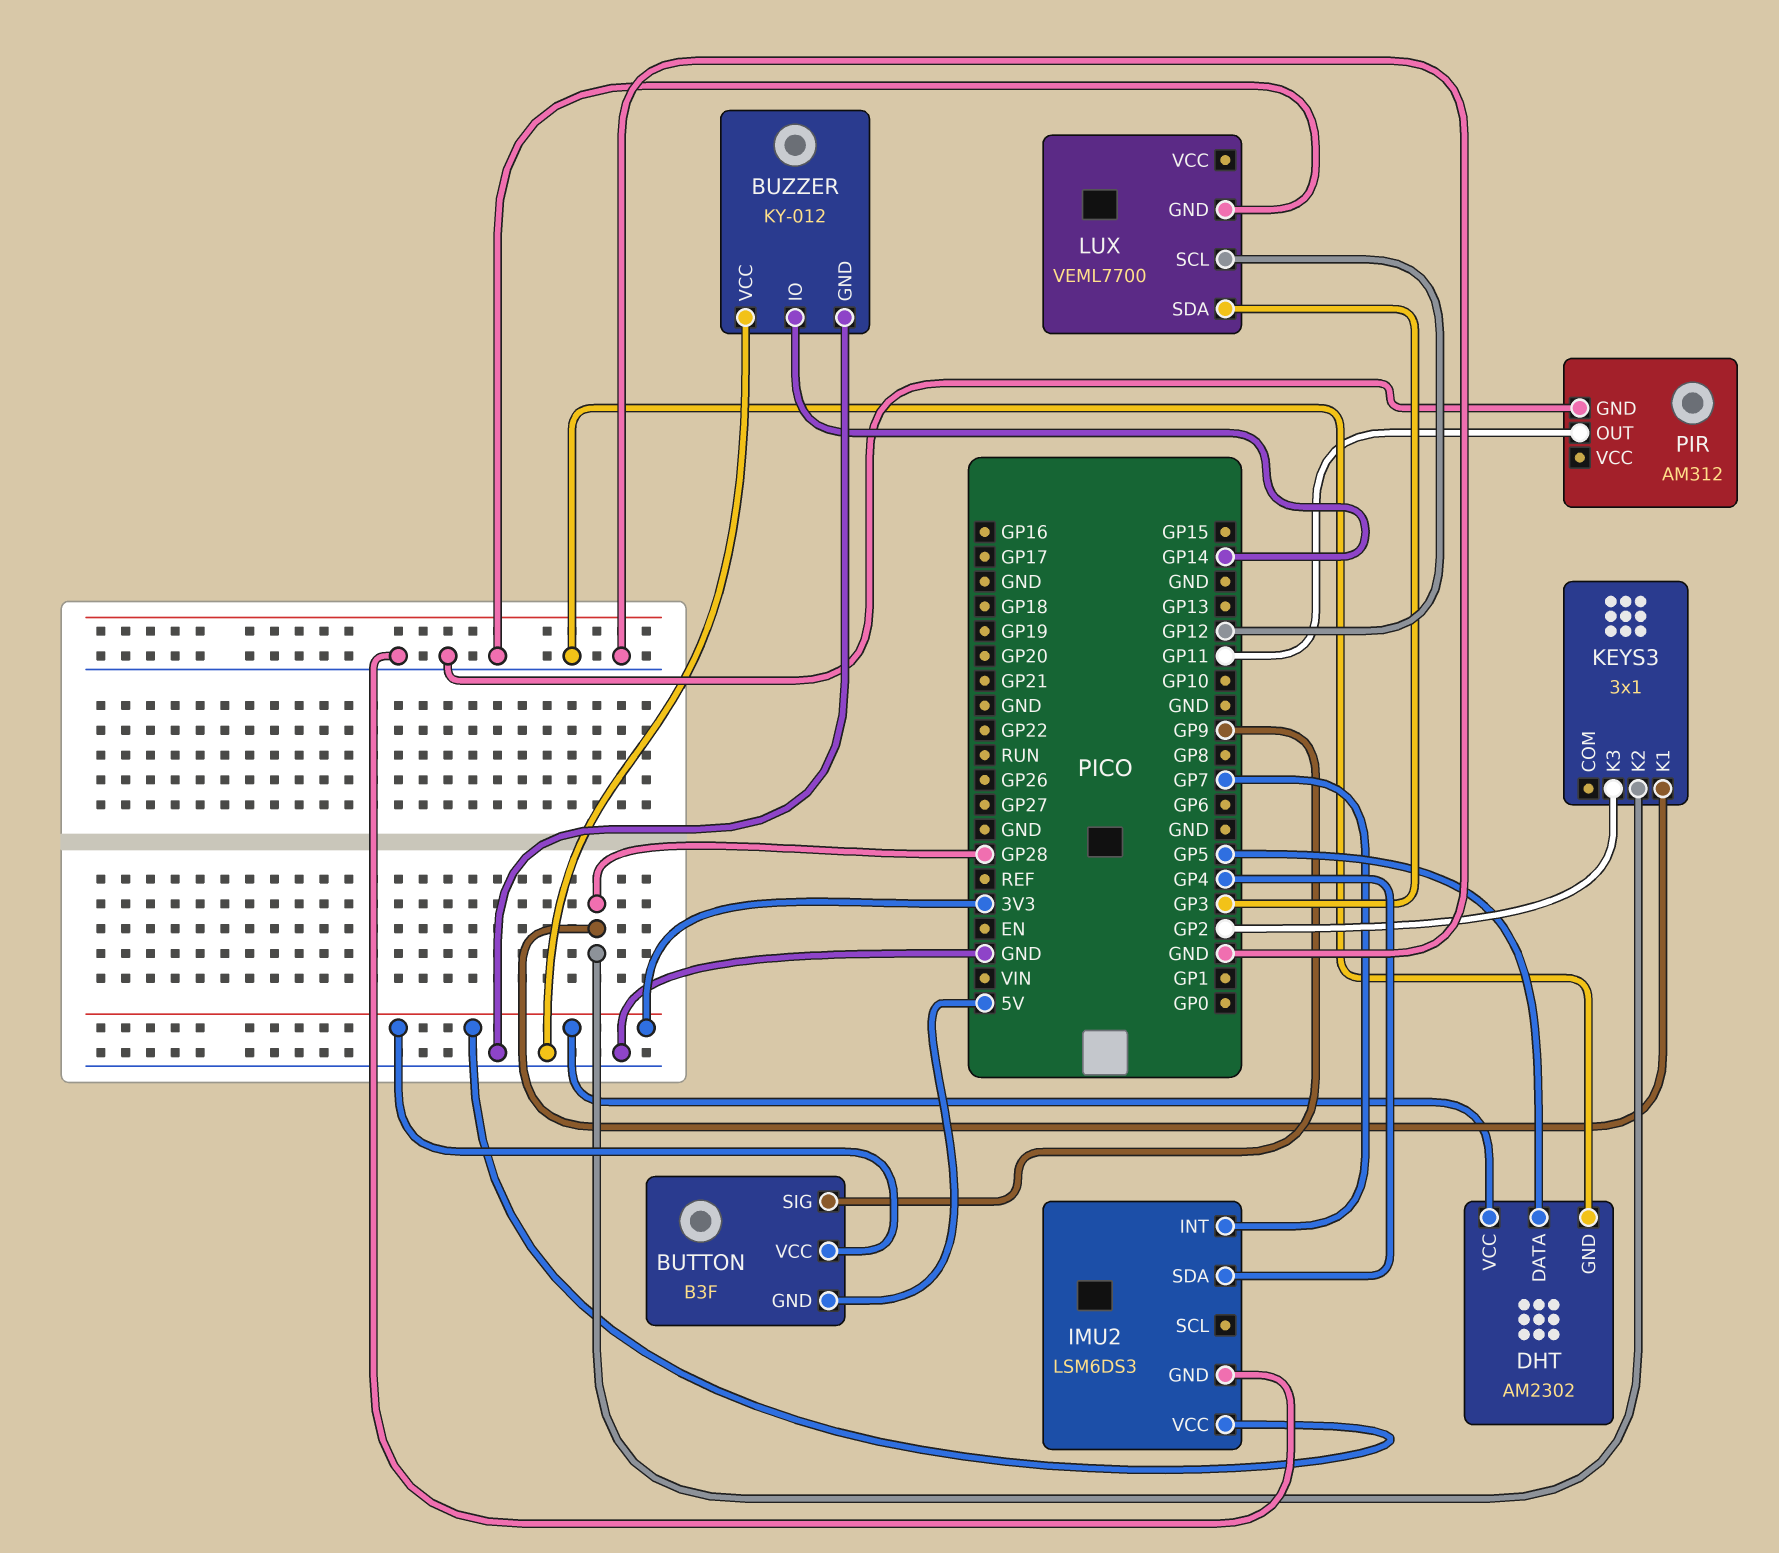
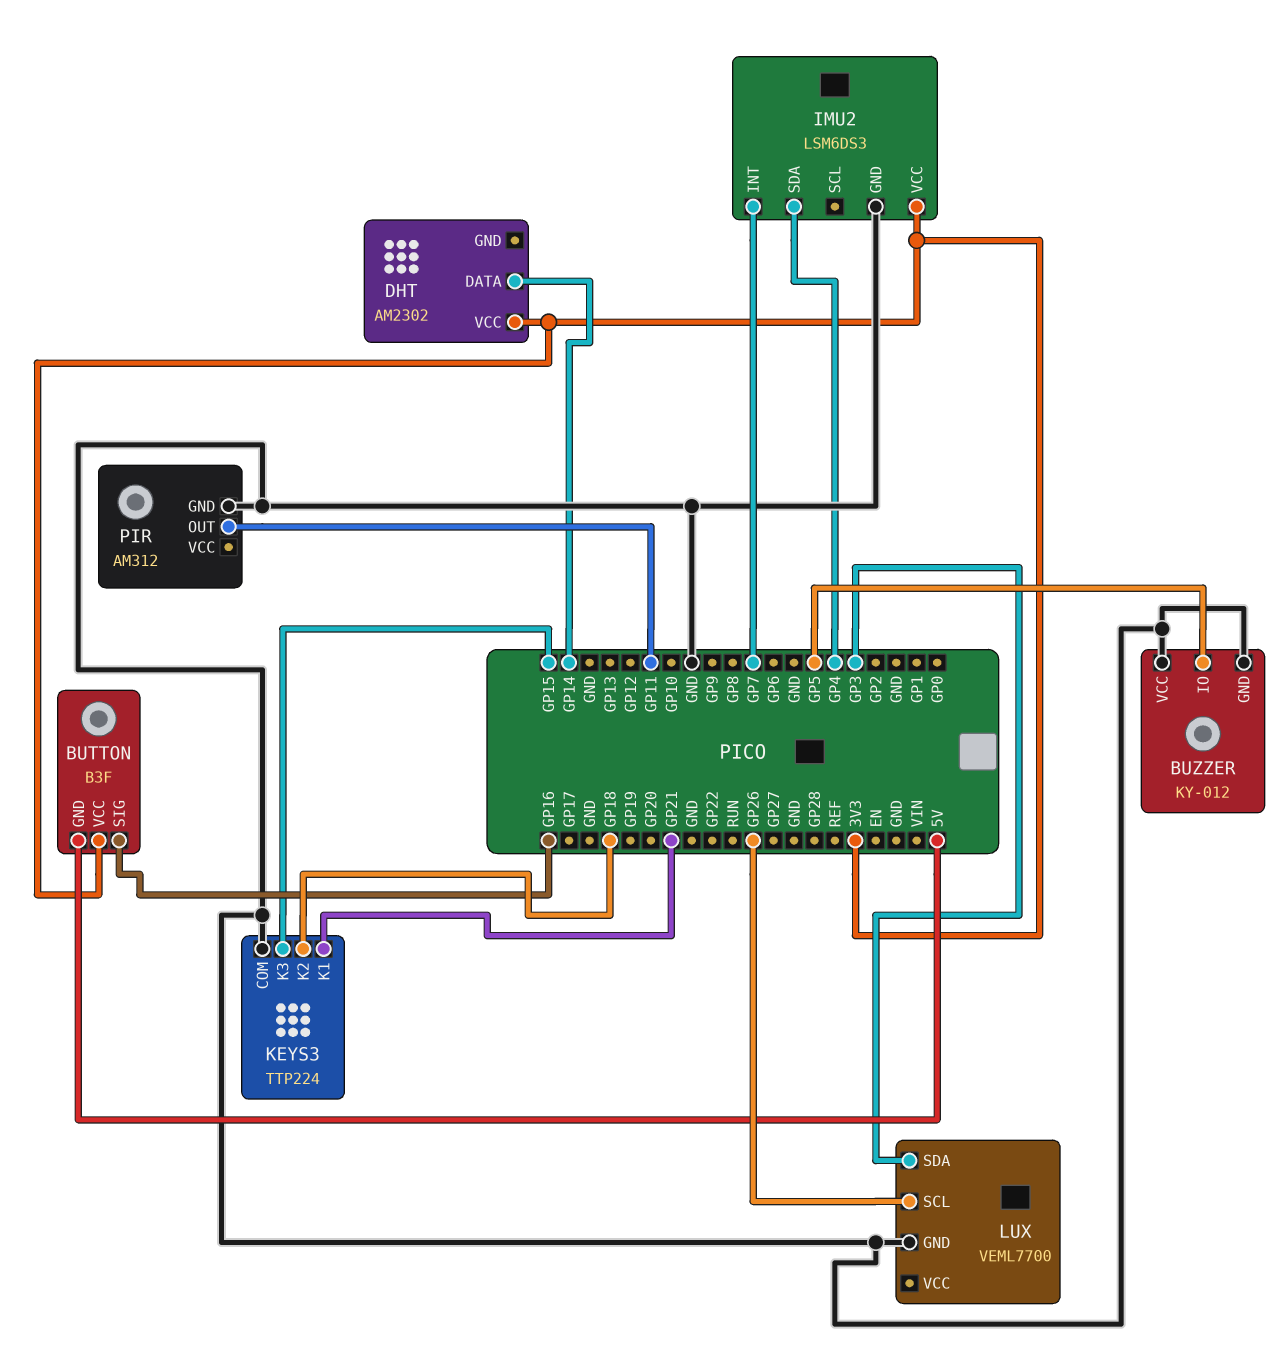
BUTTON pin SIG: GP9 -> GP16
BUZZER pin IO: GP14 -> GP5
DHT pin DATA: GP5 -> GP14
DHT pin GND: GND -> none
KEYS3: 3x1 -> TTP224
KEYS3 pin COM: none -> GND
KEYS3 pin K1: GP28 -> GP21
KEYS3 pin K2: GP28 -> GP18
KEYS3 pin K3: GP2 -> GP15
LUX pin SCL: GP12 -> GP26

